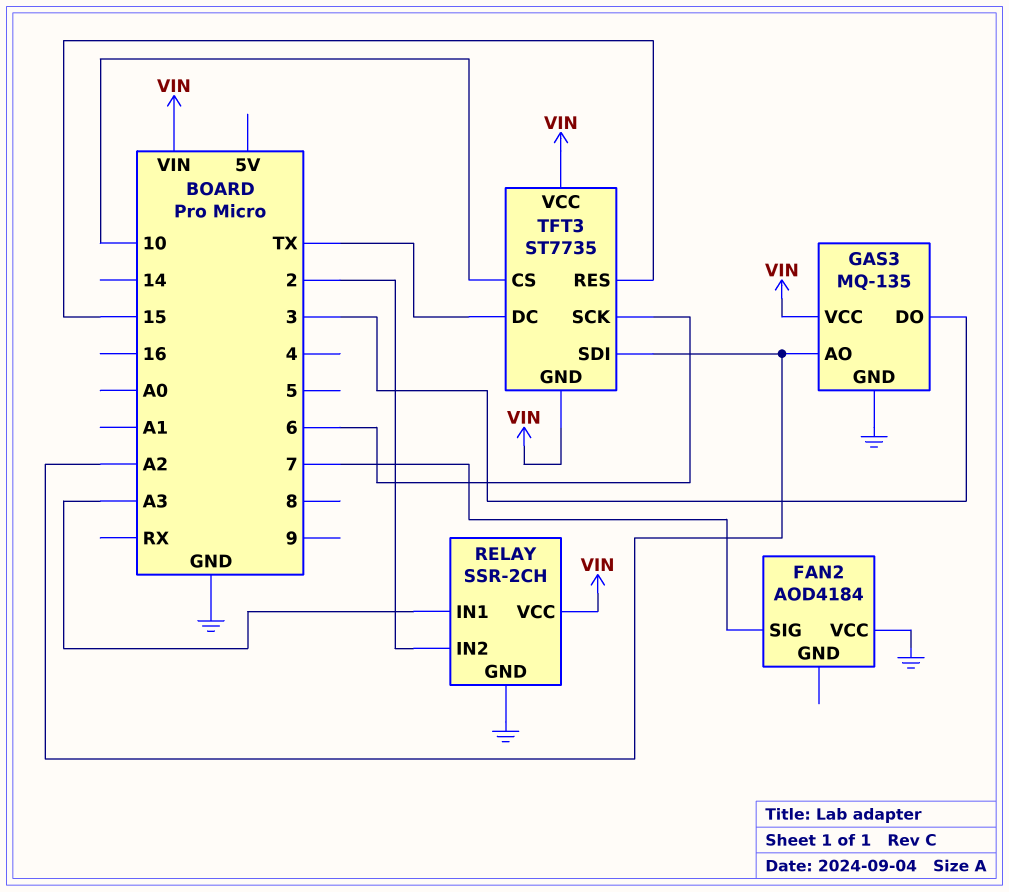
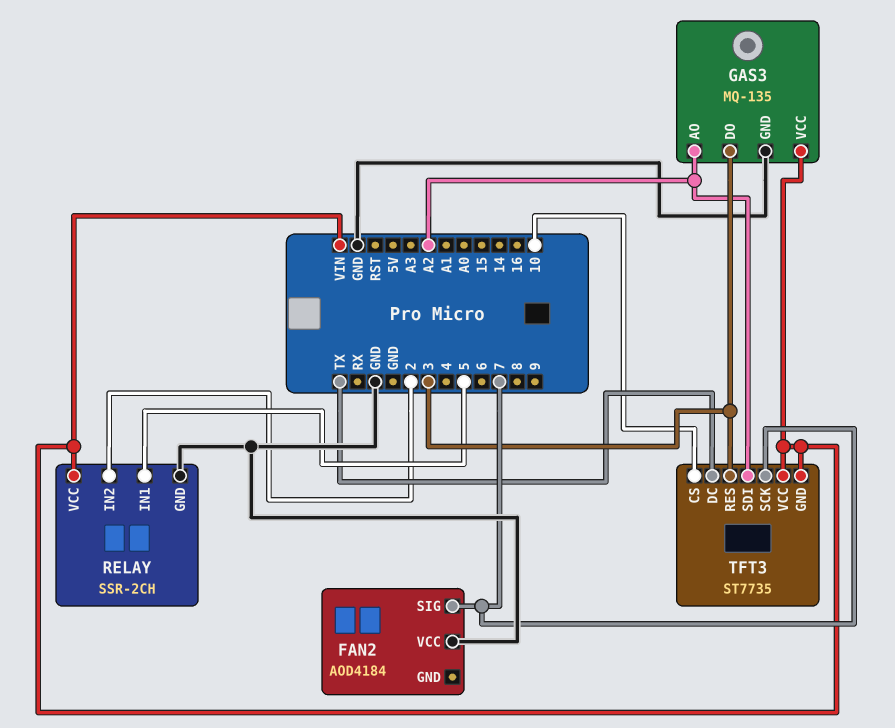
RELAY pin IN1: A3 -> 5
TFT3 pin RES: 15 -> 3
TFT3 pin SCK: 6 -> 7

